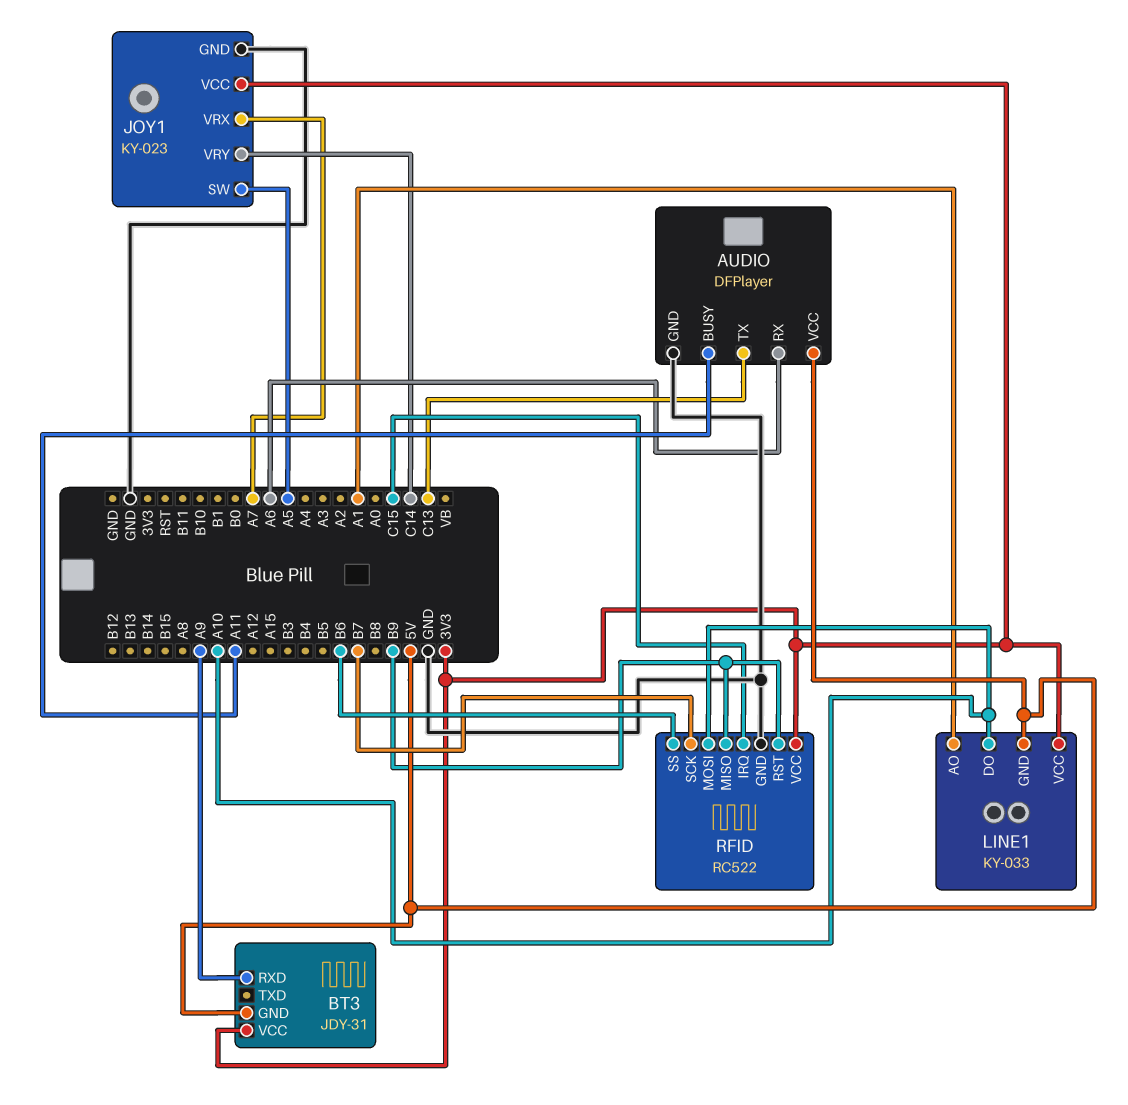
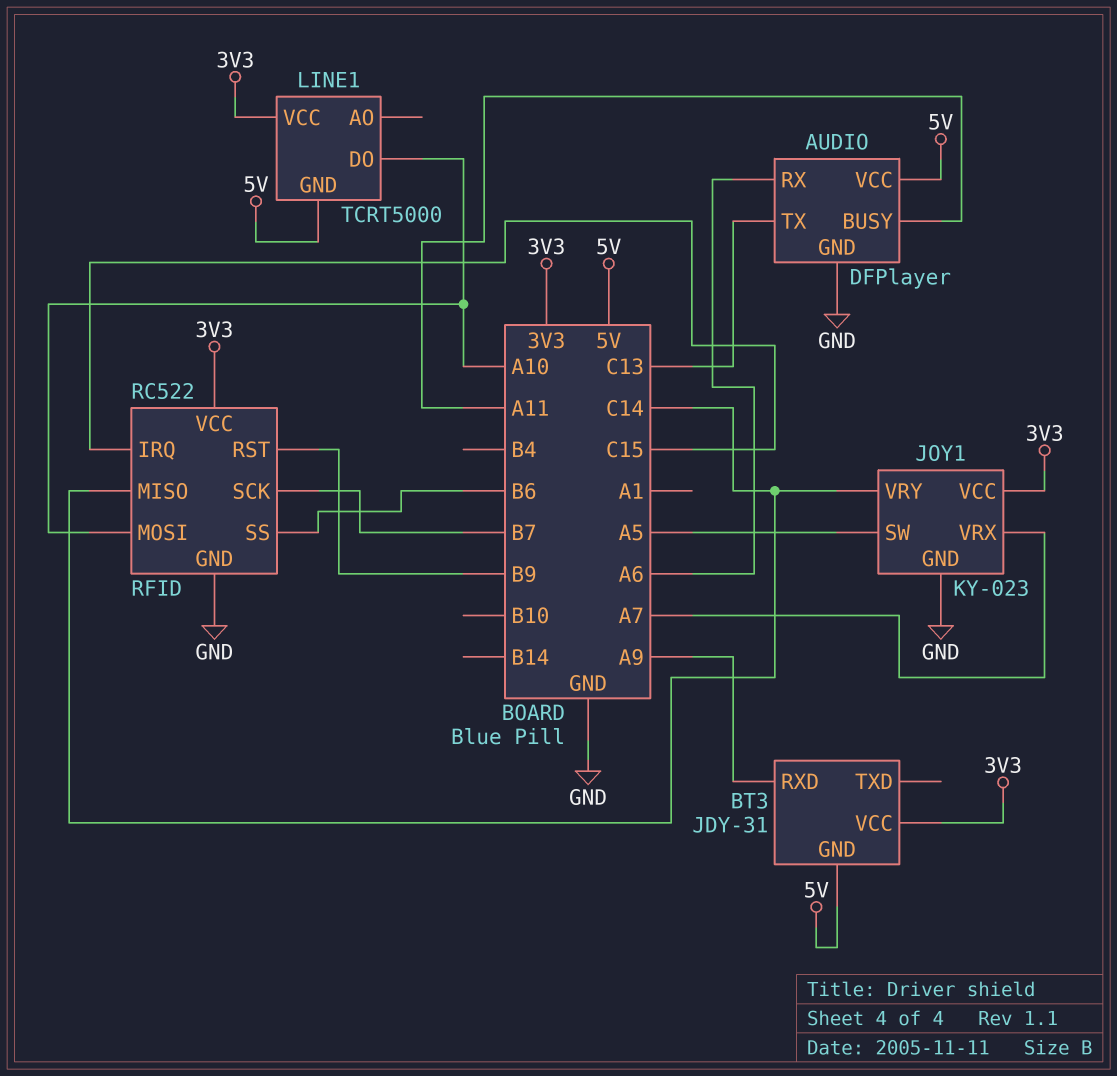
LINE1: KY-033 -> TCRT5000
LINE1 pin AO: A1 -> none
RFID pin MISO: B9 -> C14

